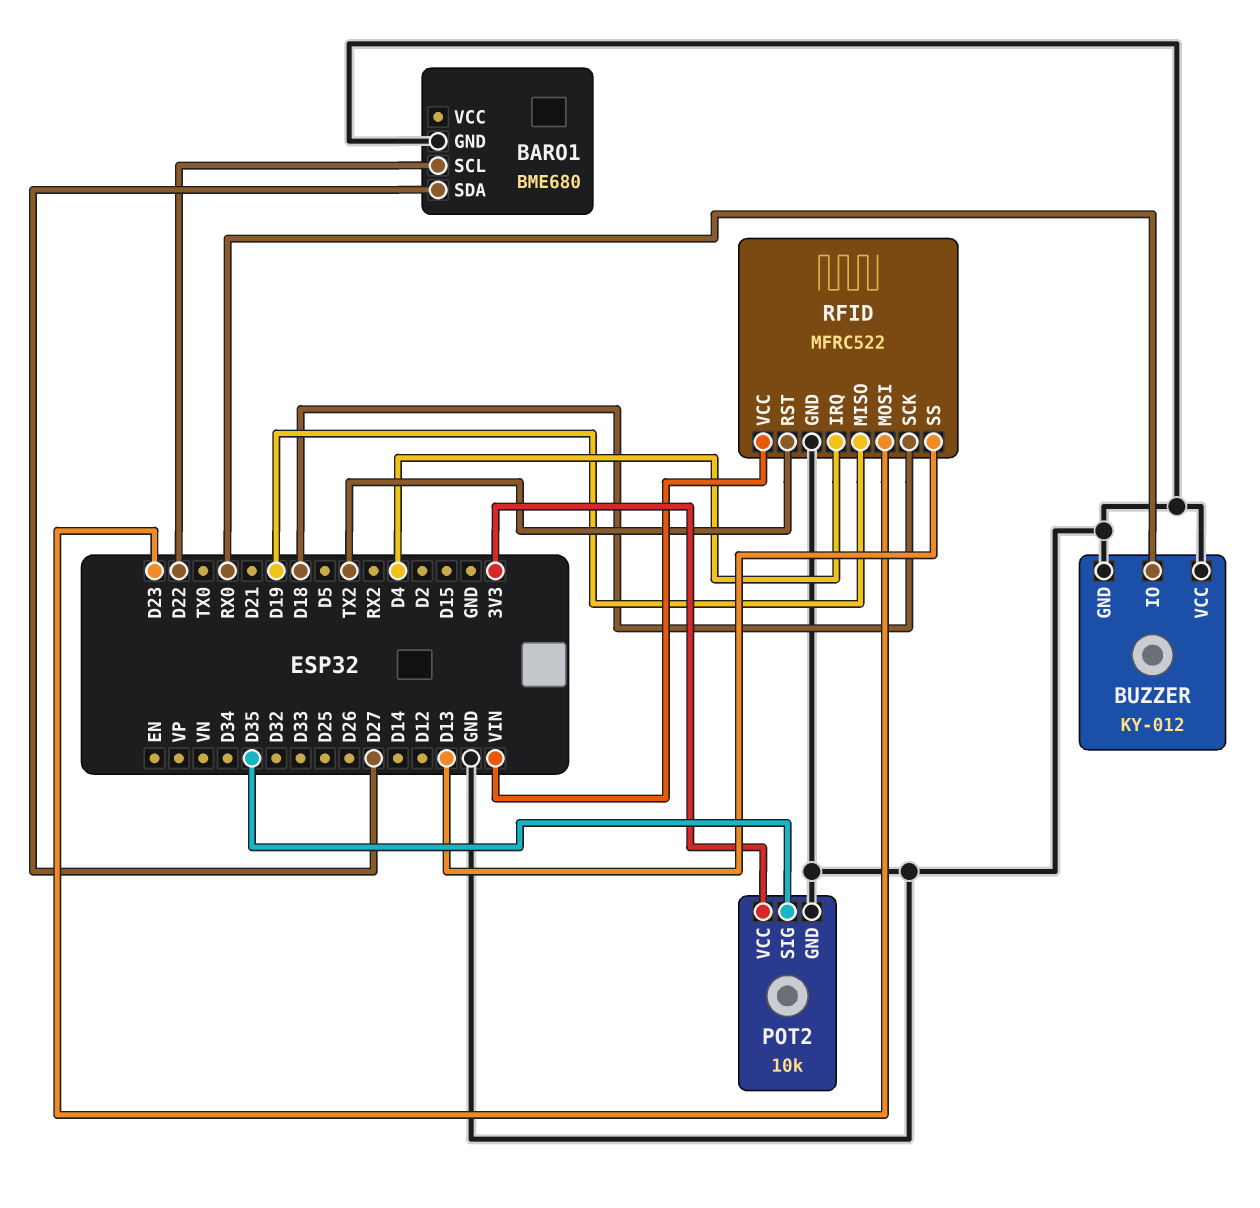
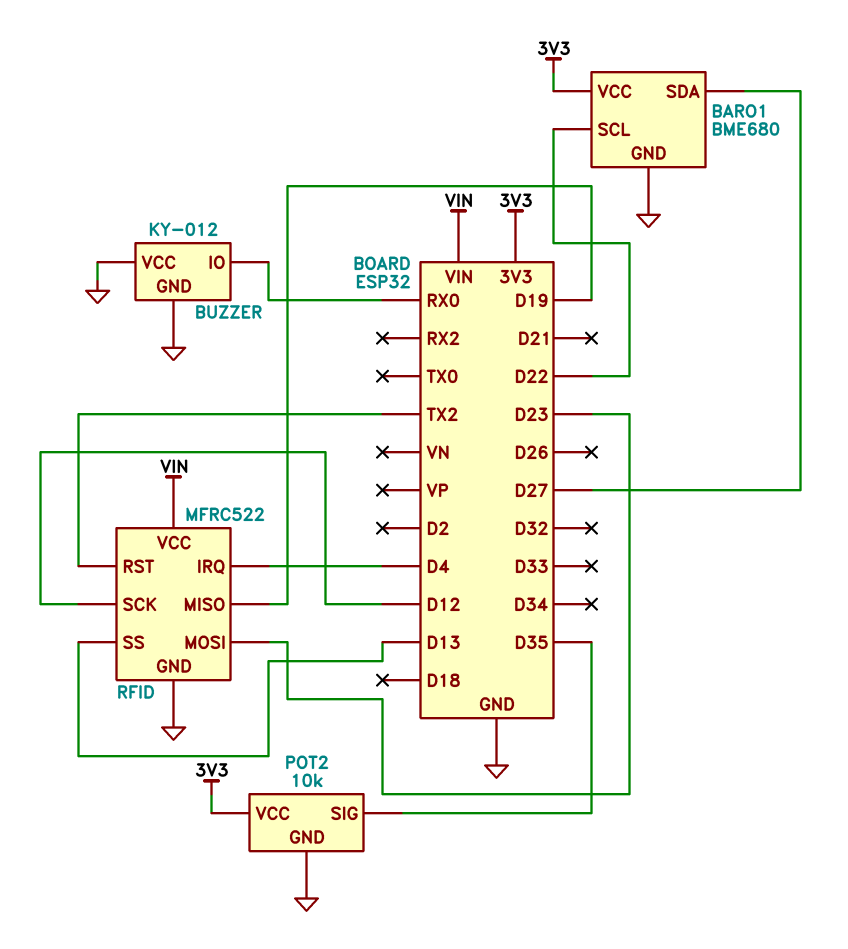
BARO1 pin VCC: none -> 3V3
RFID pin SCK: D18 -> D12

